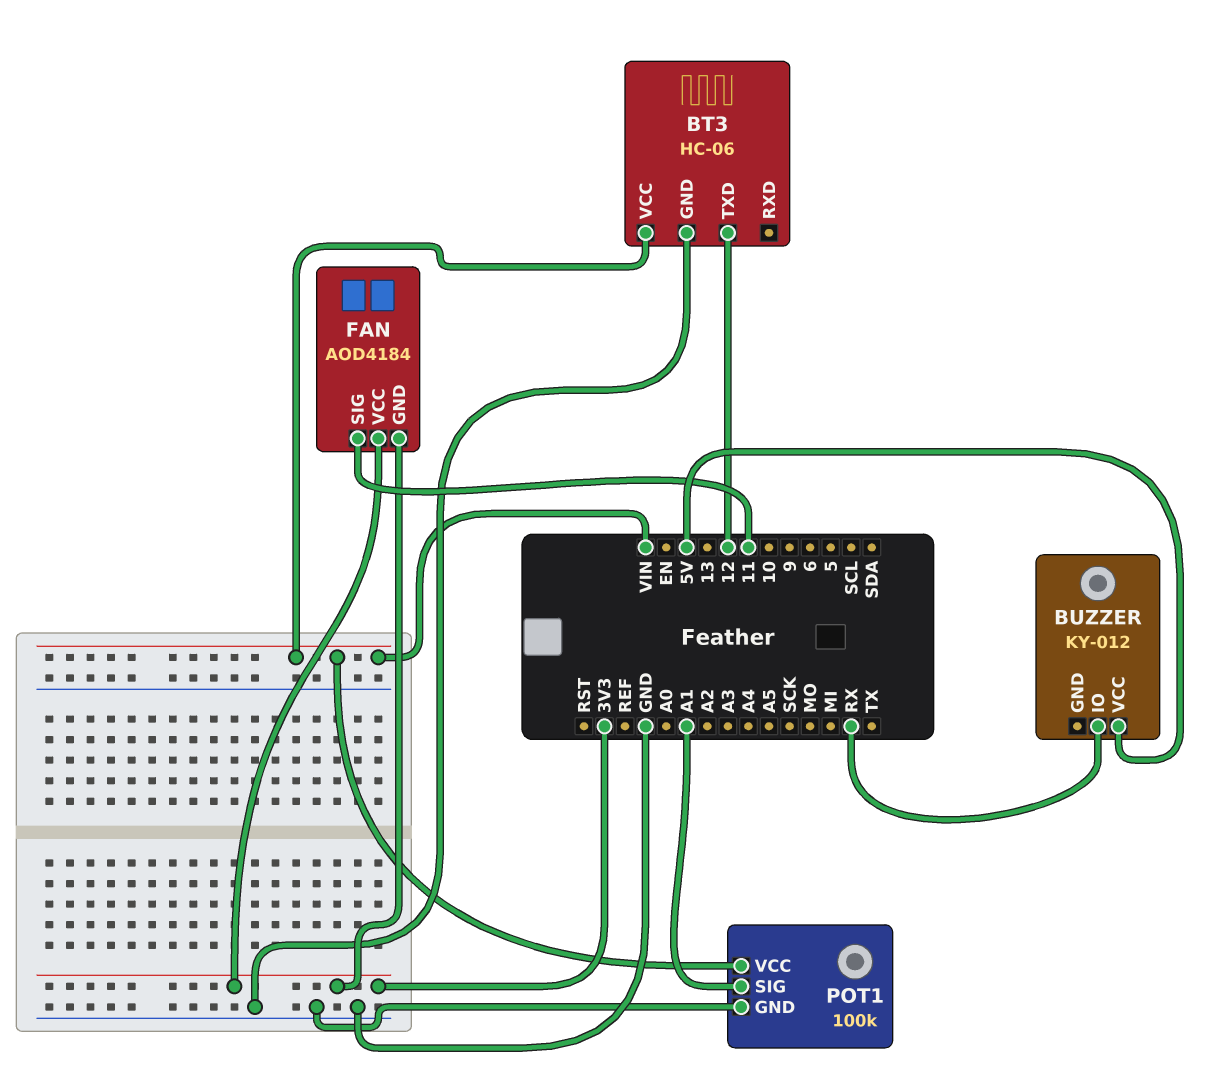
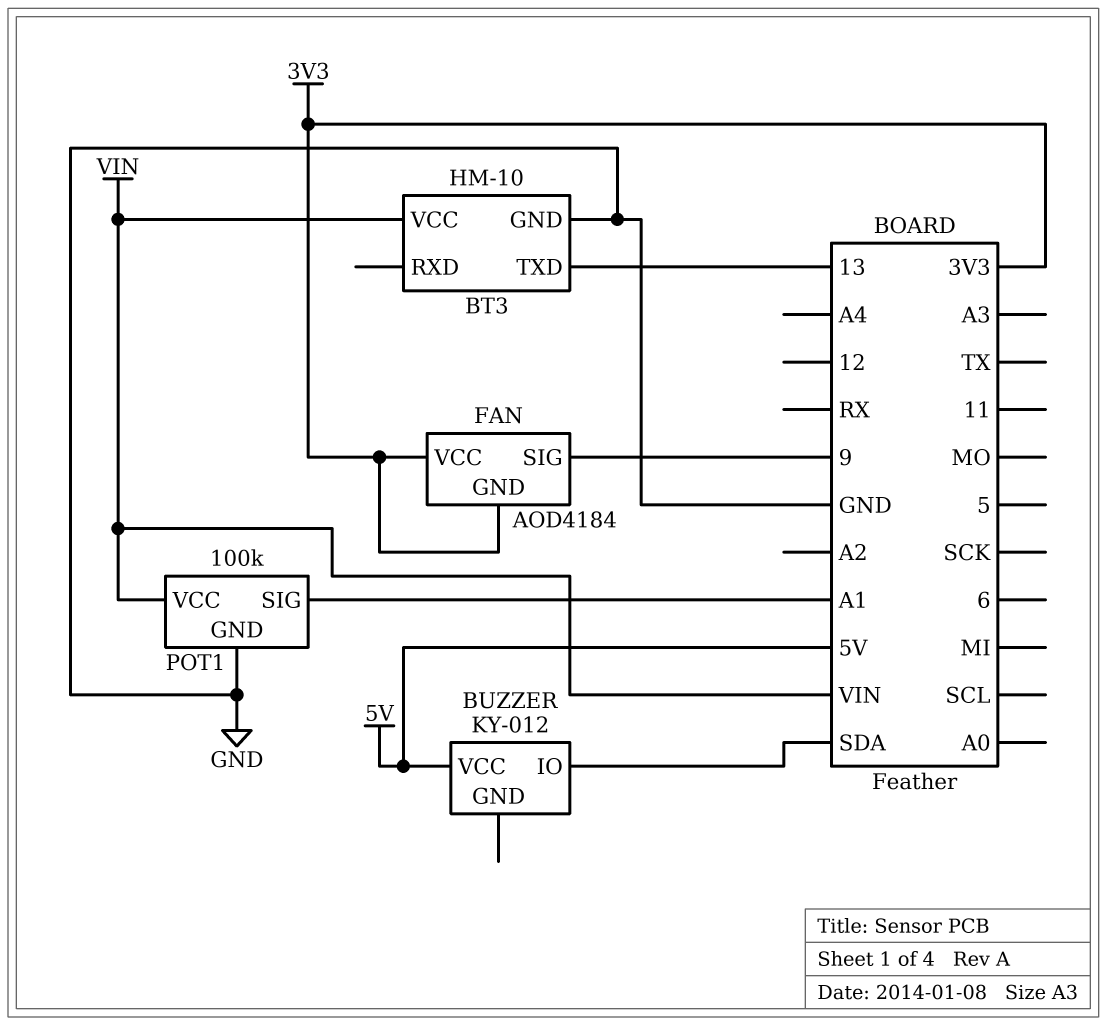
BT3: HC-06 -> HM-10
BT3 pin TXD: 12 -> 13
BUZZER pin IO: RX -> SDA
FAN pin SIG: 11 -> 9

